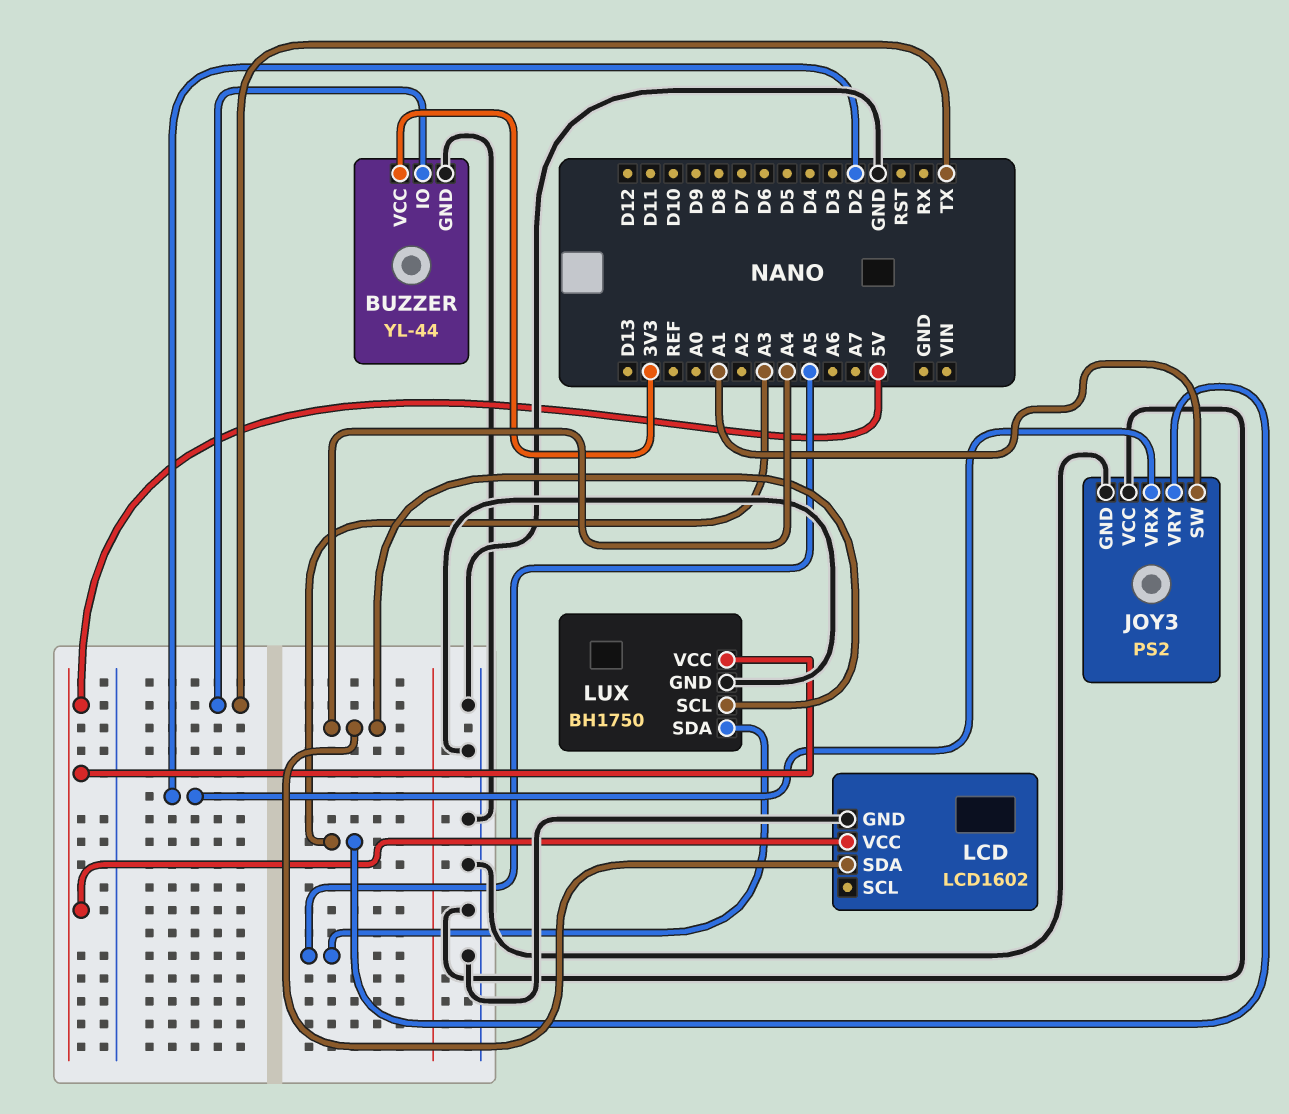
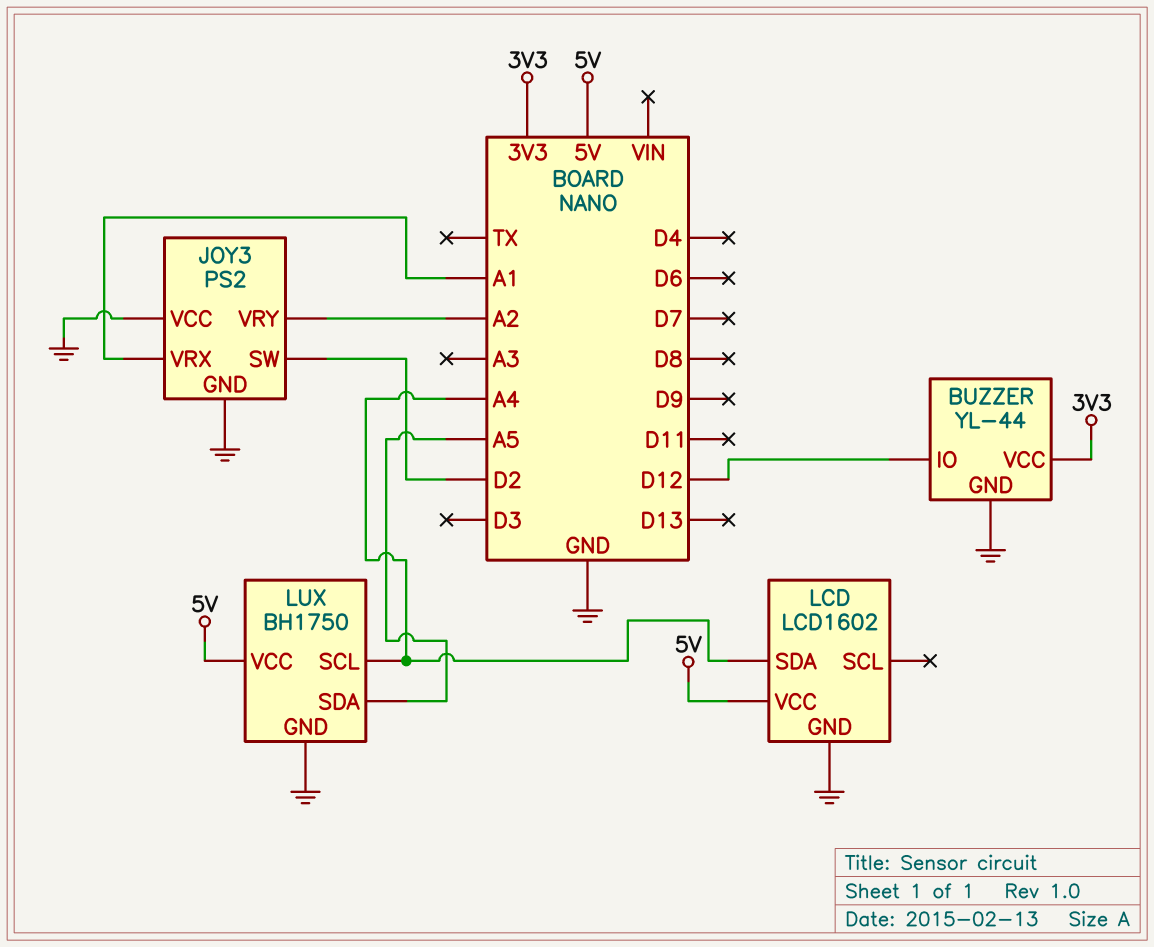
BUZZER pin IO: TX -> D12
JOY3 pin SW: A1 -> D2
JOY3 pin VRX: D2 -> A1
JOY3 pin VRY: A3 -> A2

